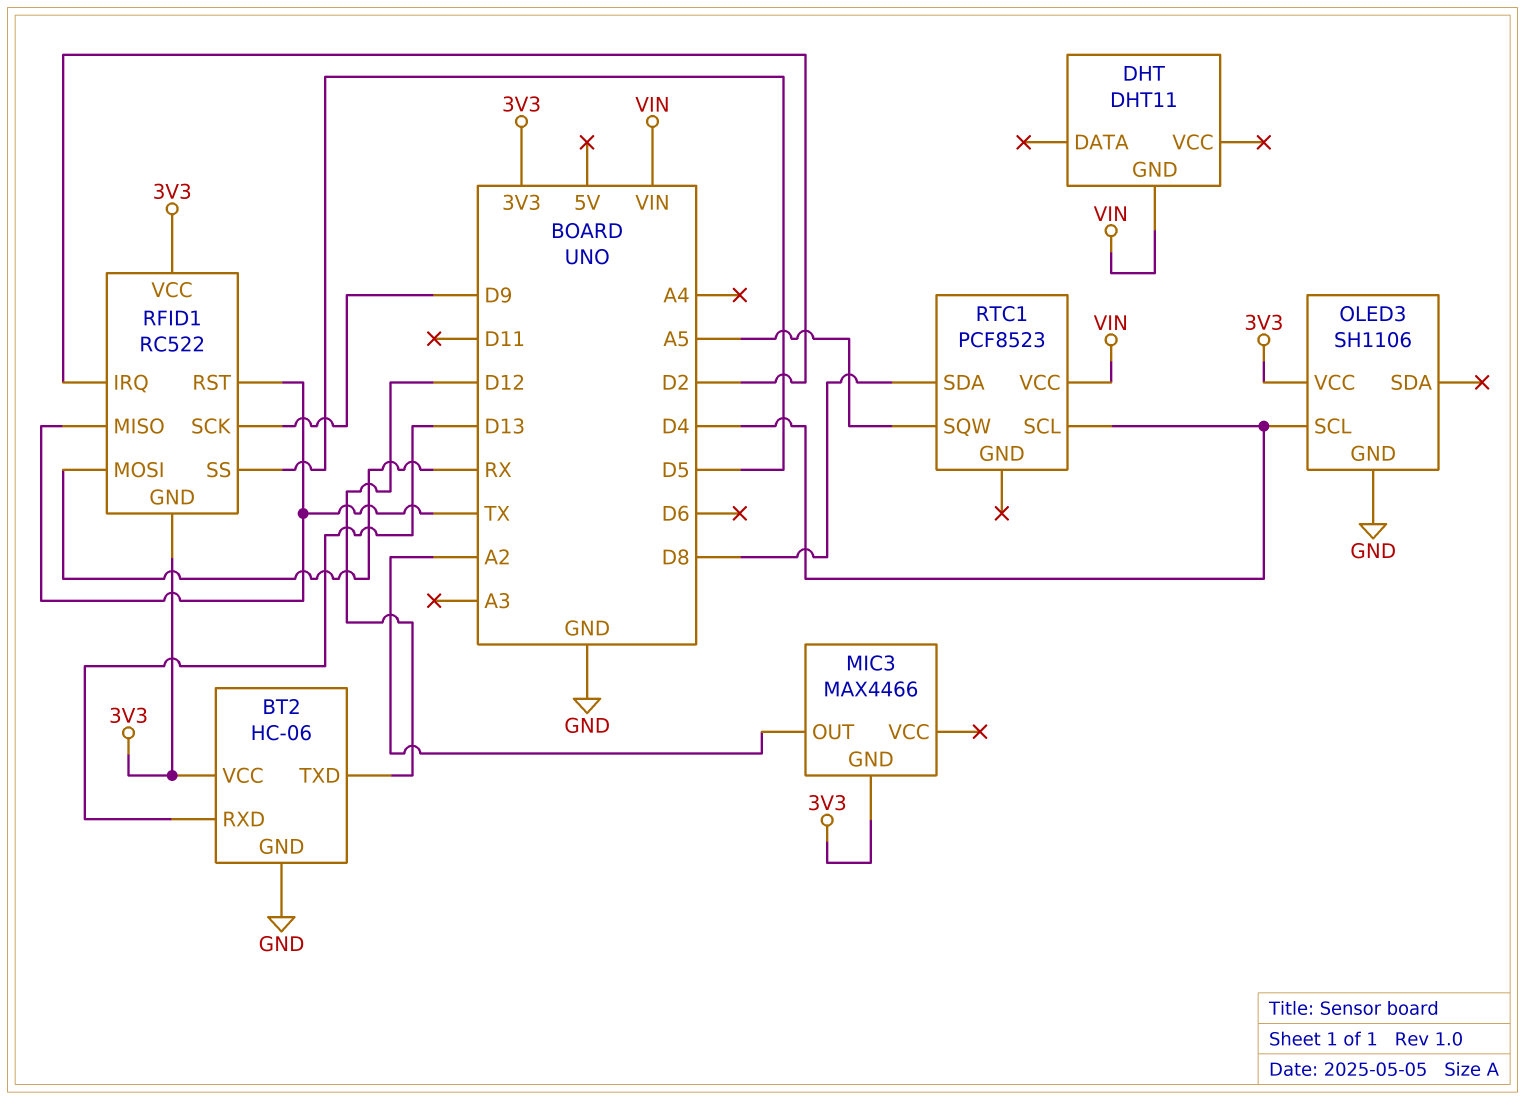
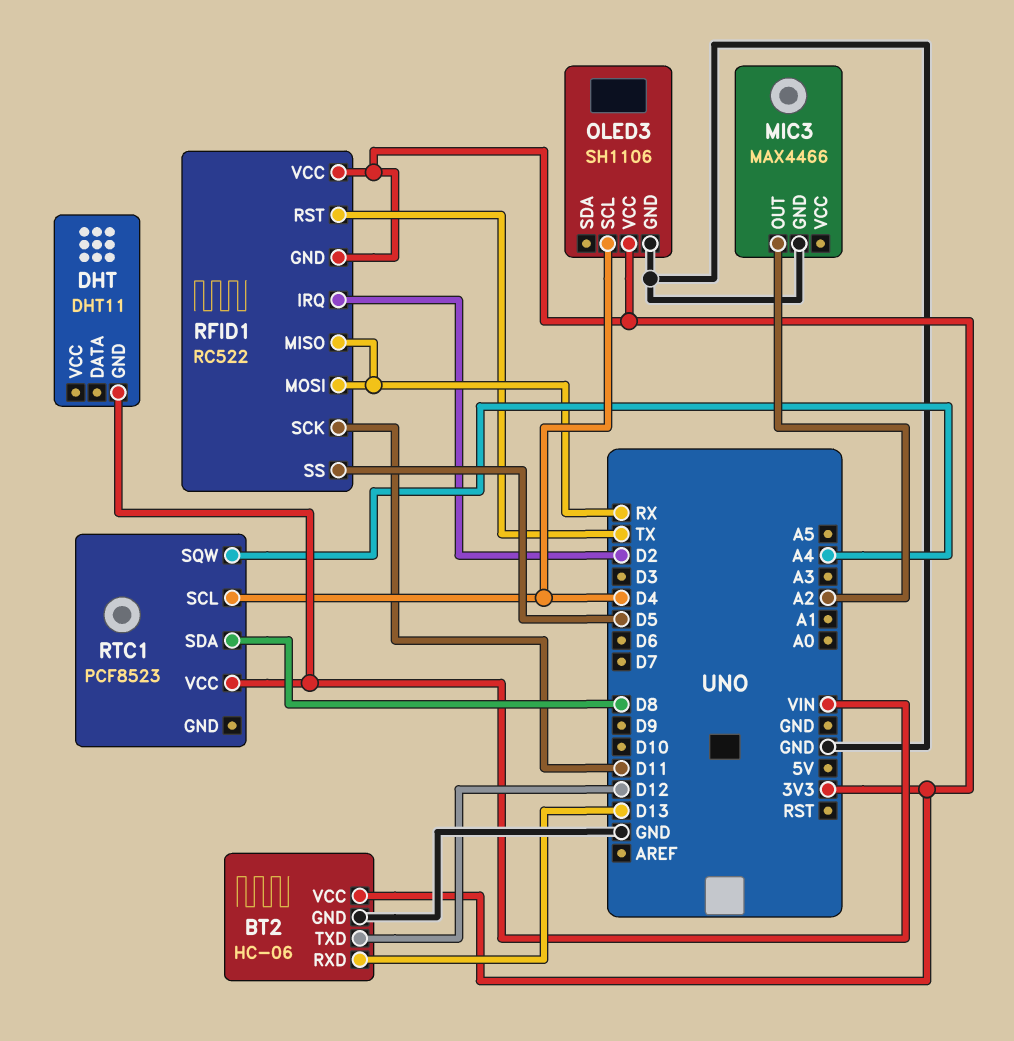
MIC3 pin GND: 3V3 -> GND
RFID1 pin MISO: TX -> RX
RFID1 pin SCK: D9 -> D11
RTC1 pin SQW: A5 -> A4

